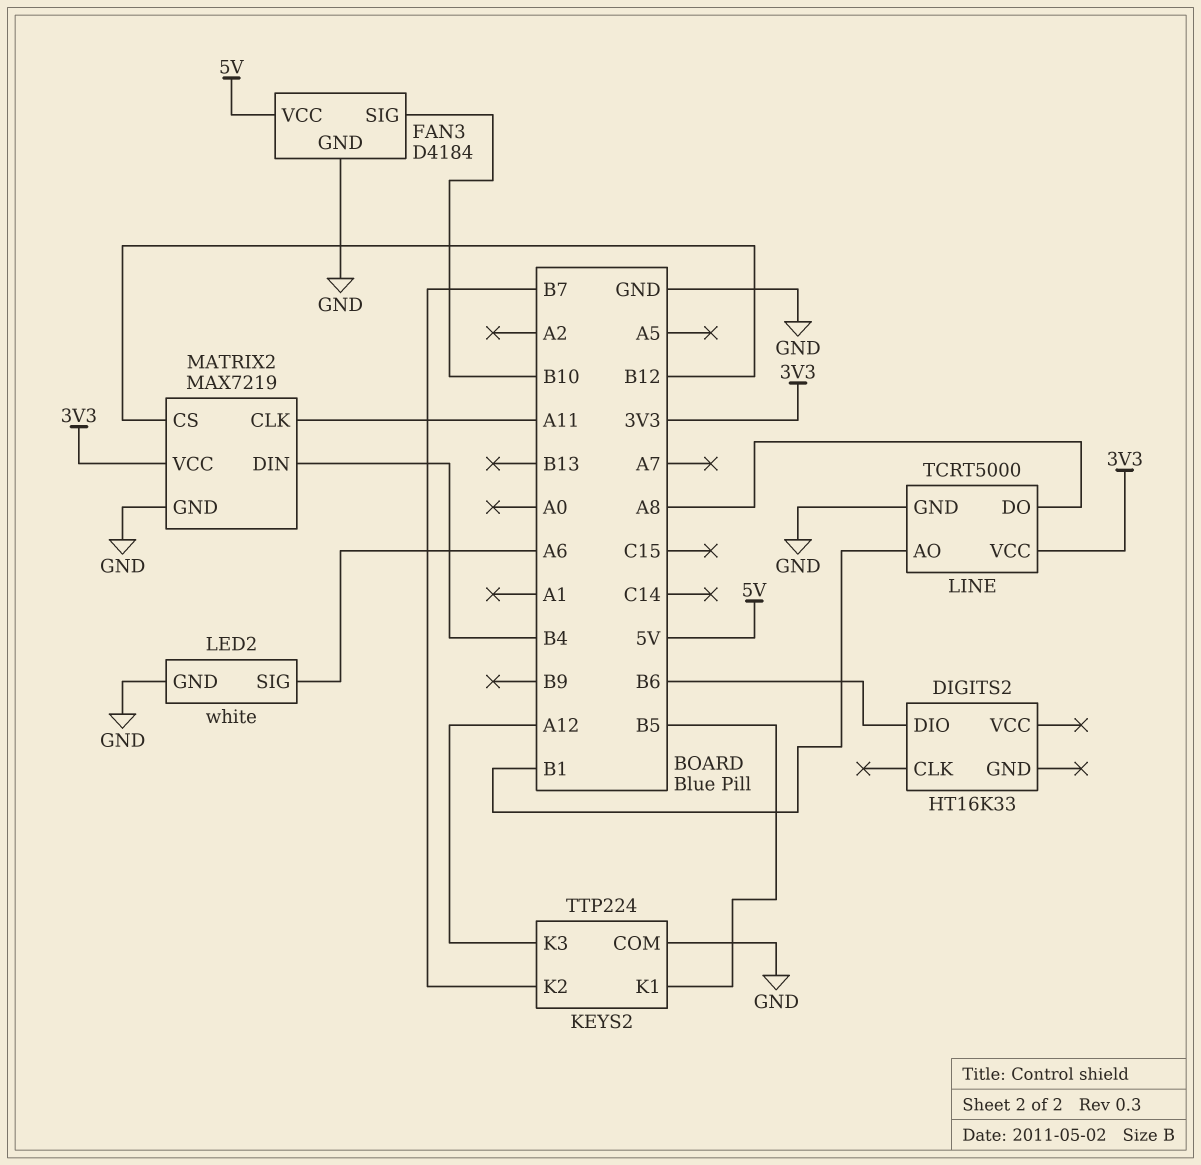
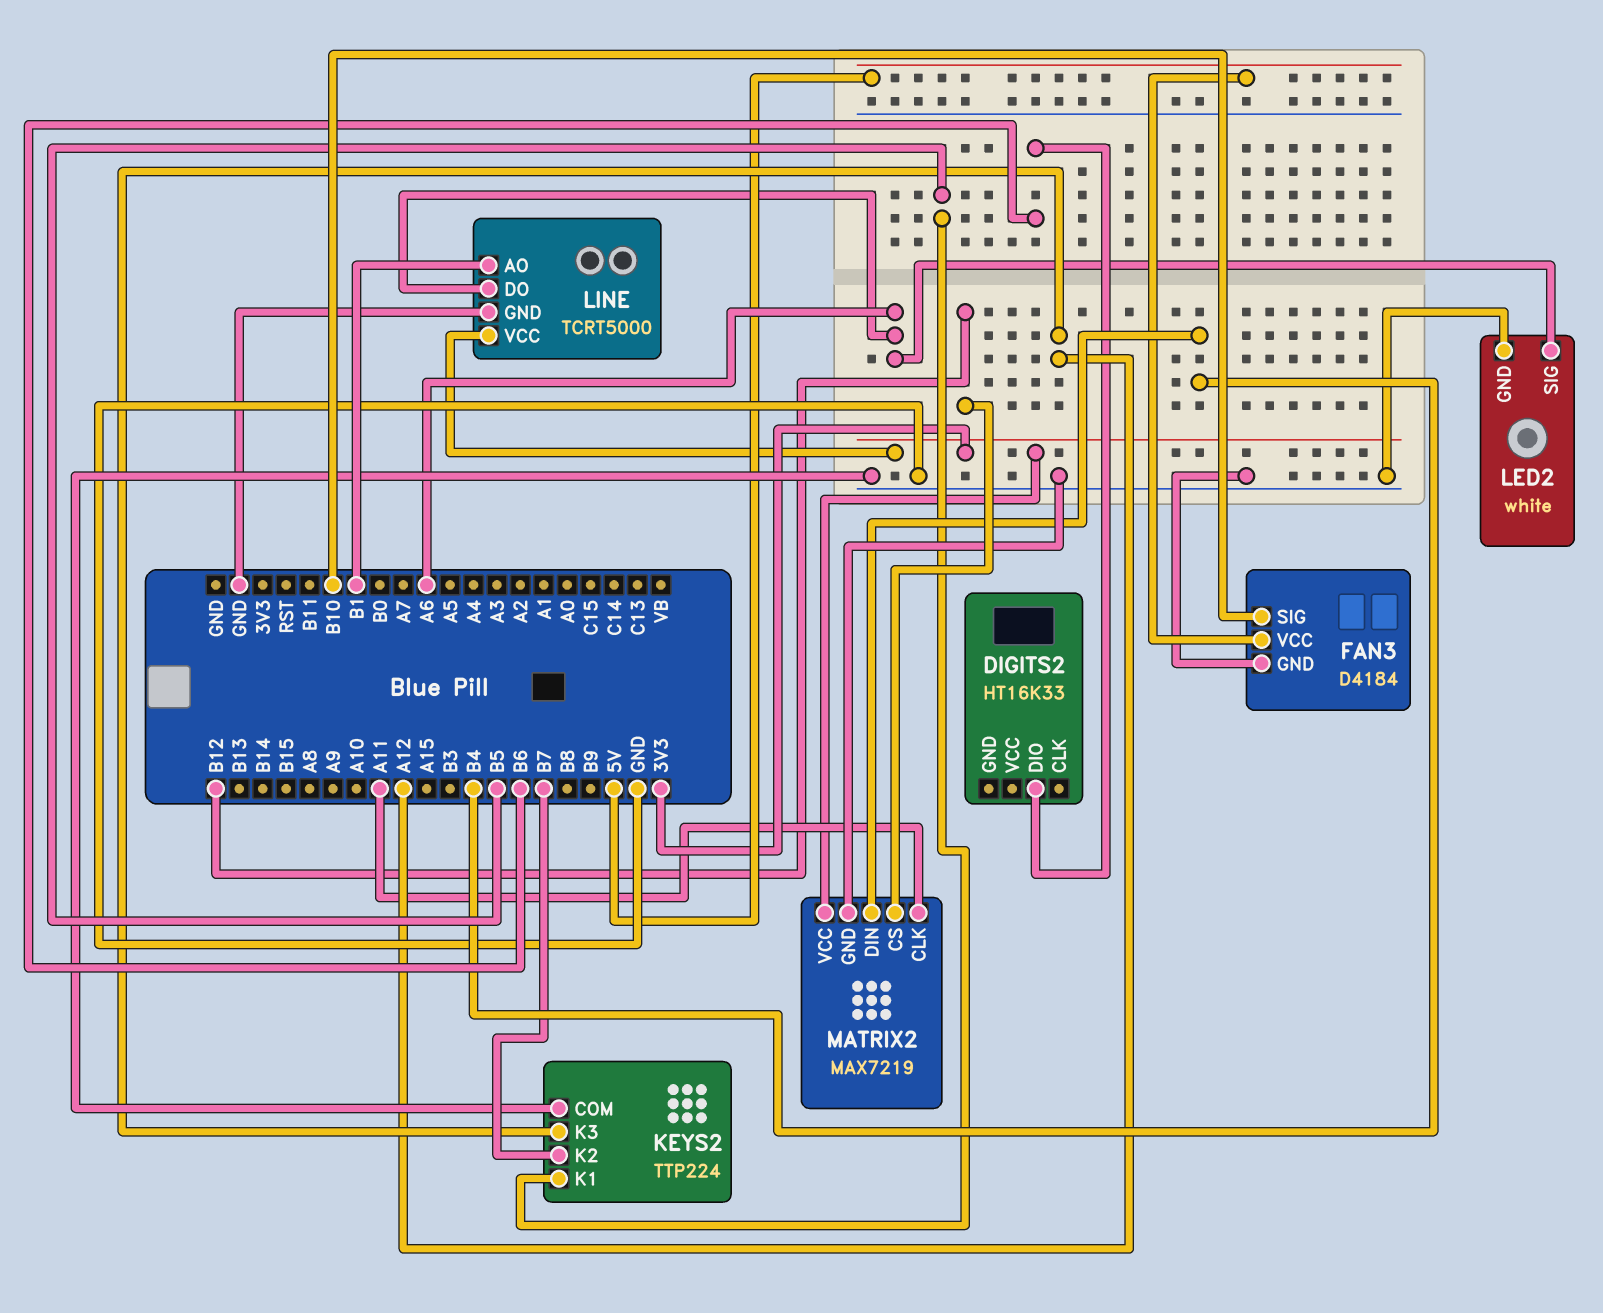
LINE pin DO: A8 -> A6

